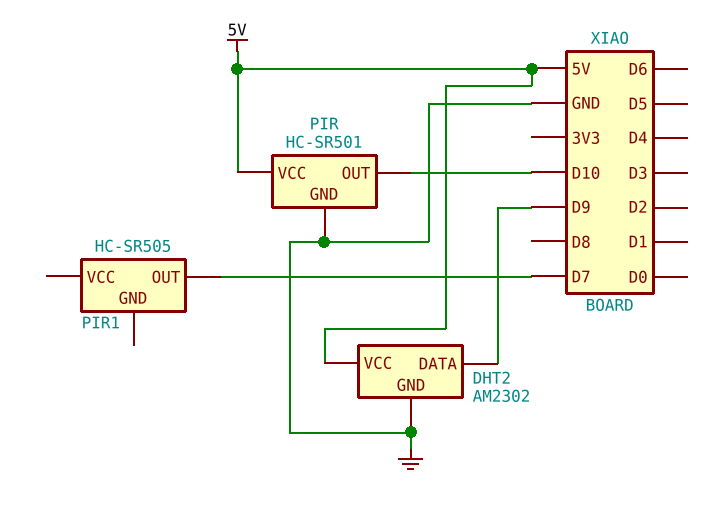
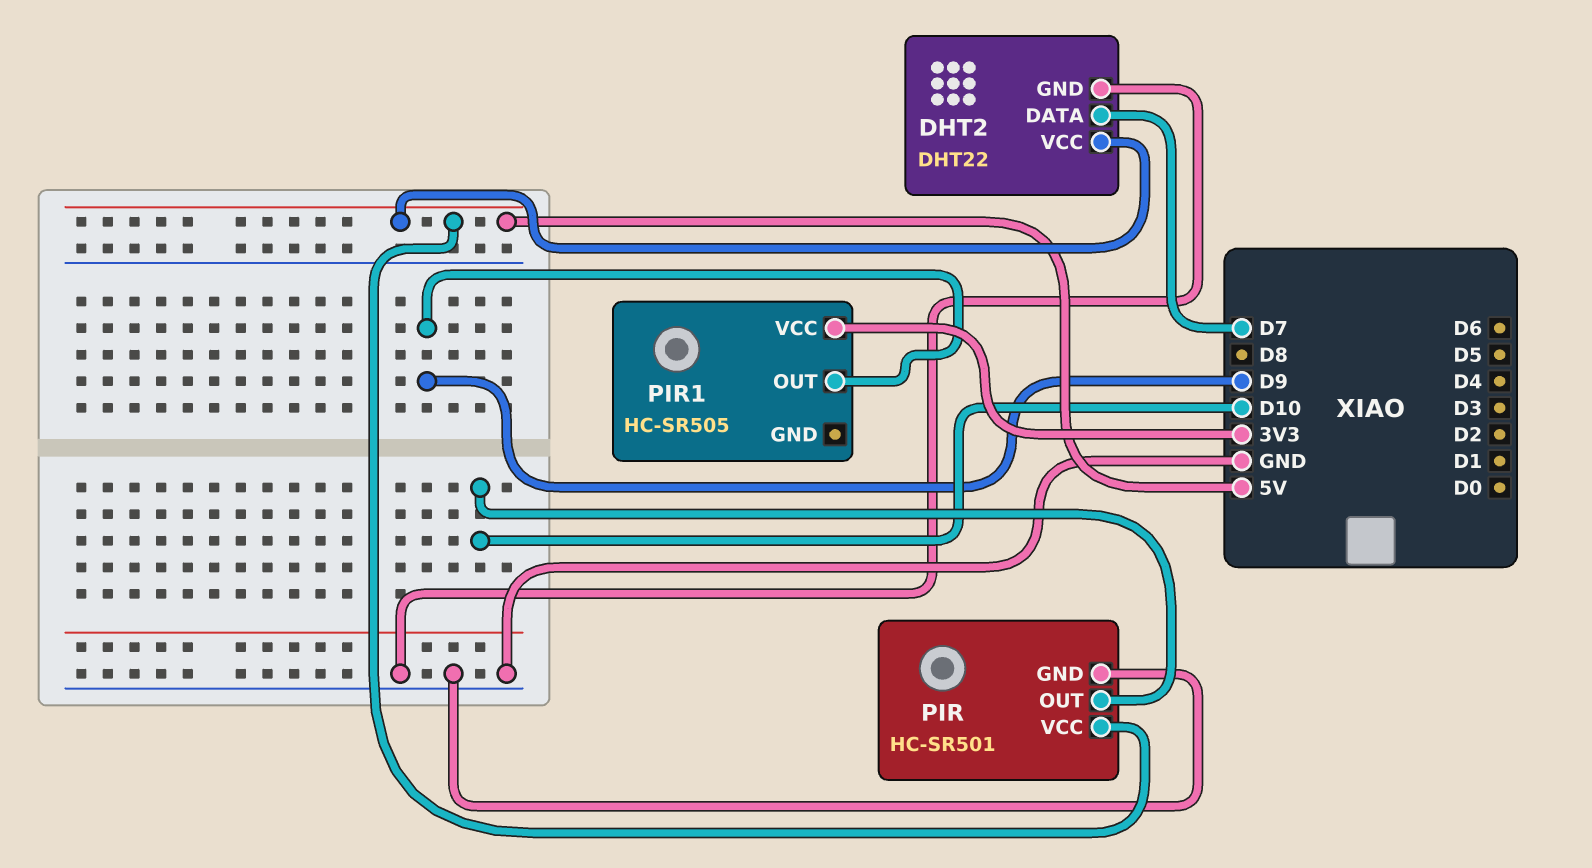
DHT2: AM2302 -> DHT22
DHT2 pin DATA: D9 -> D7
PIR1 pin OUT: D7 -> D9
PIR1 pin VCC: none -> 3V3

